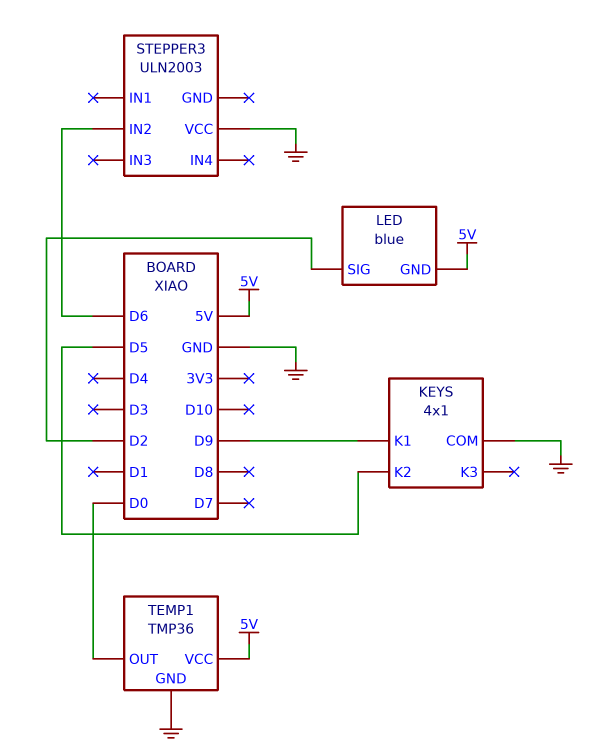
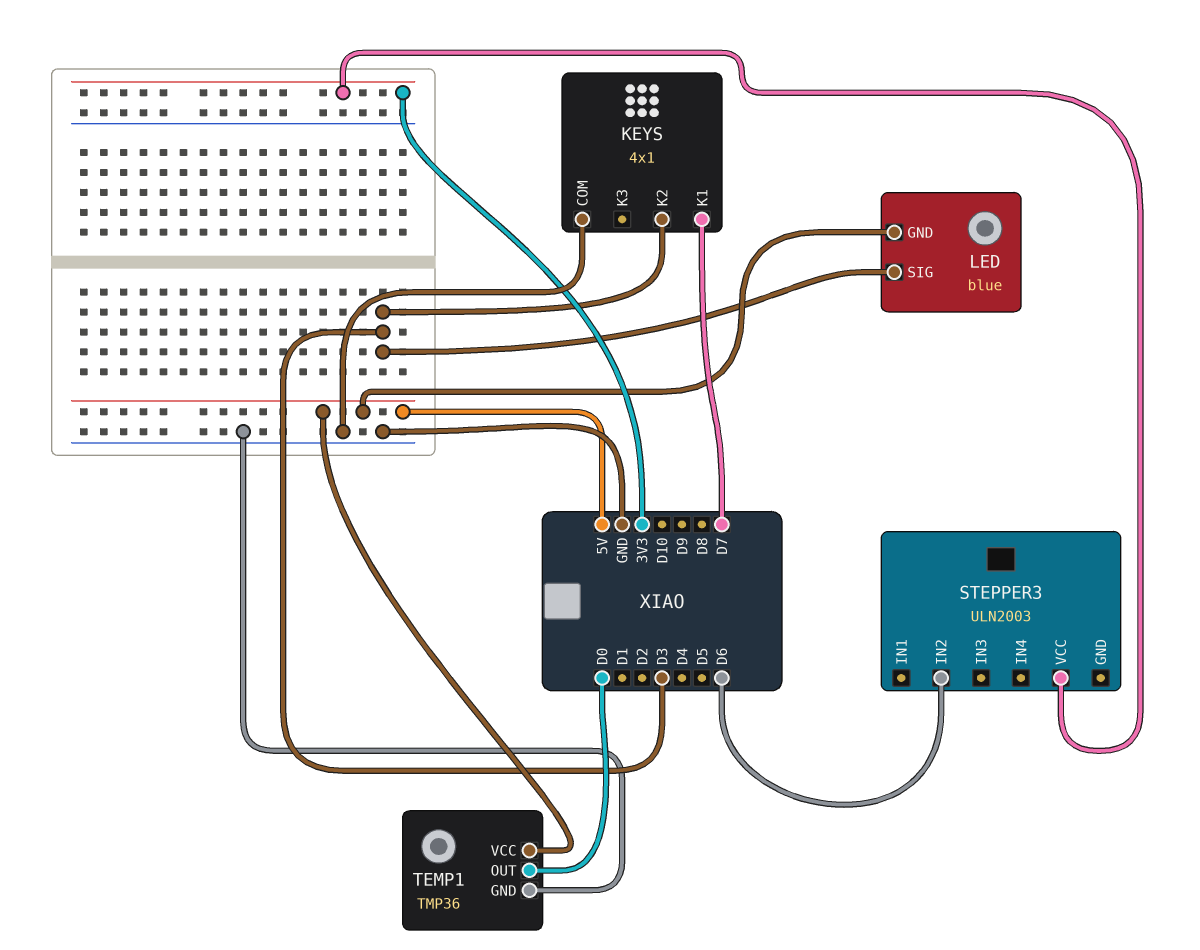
KEYS pin K1: D9 -> D7
KEYS pin K2: D5 -> D3
LED pin SIG: D2 -> D3
STEPPER3 pin VCC: GND -> 3V3

